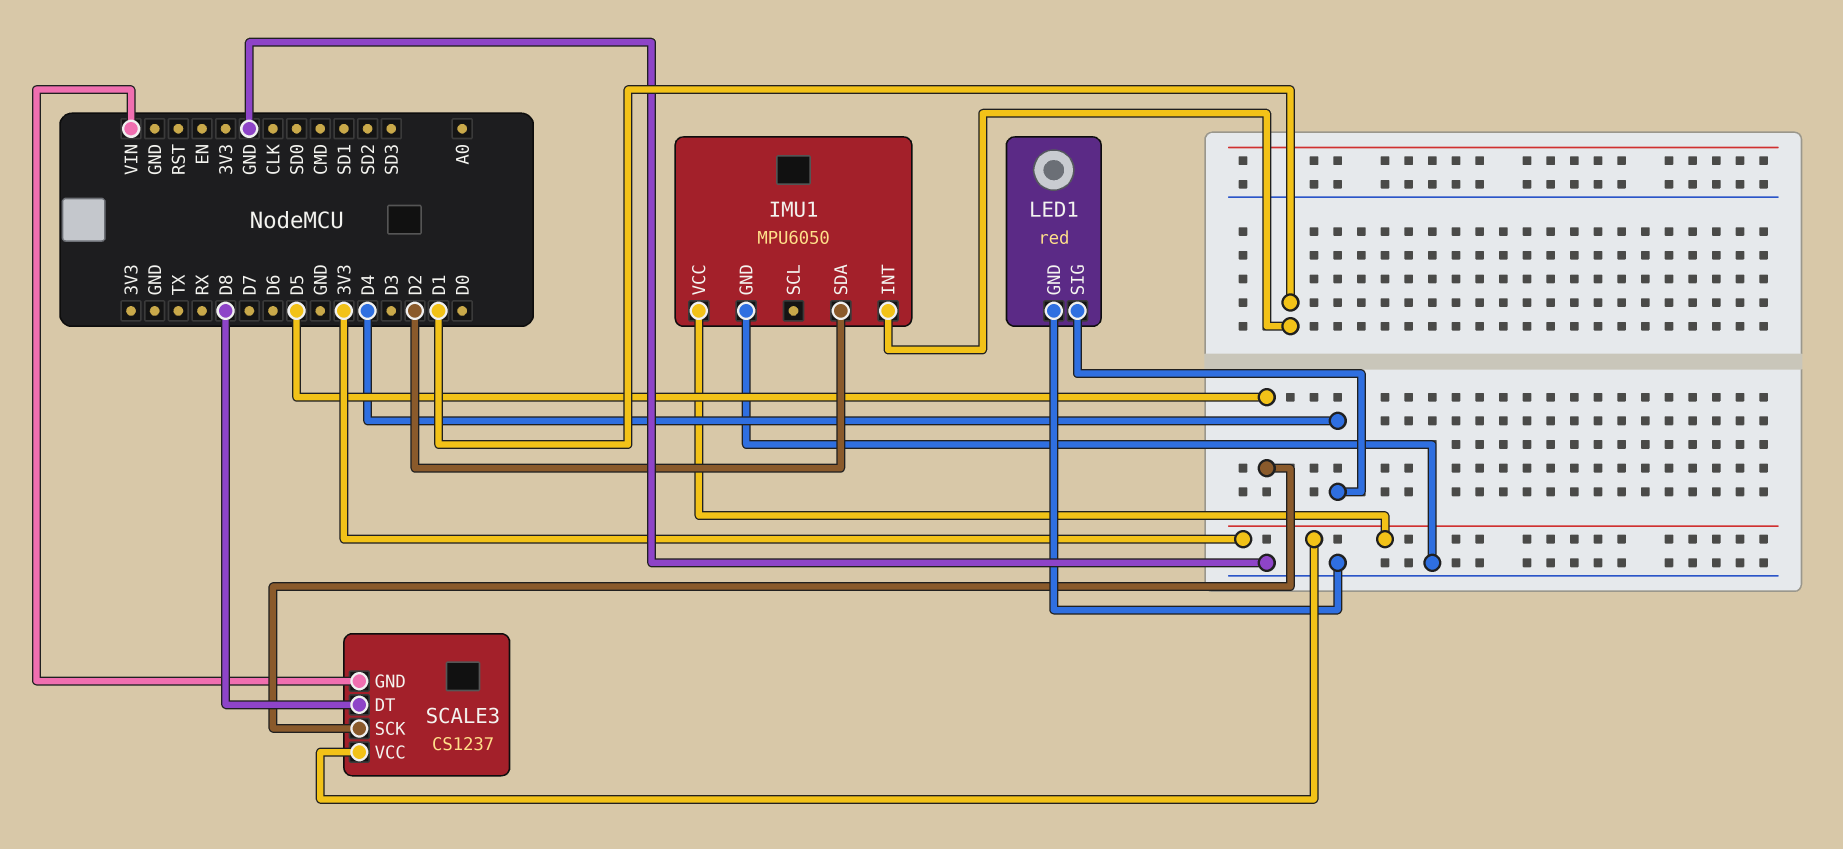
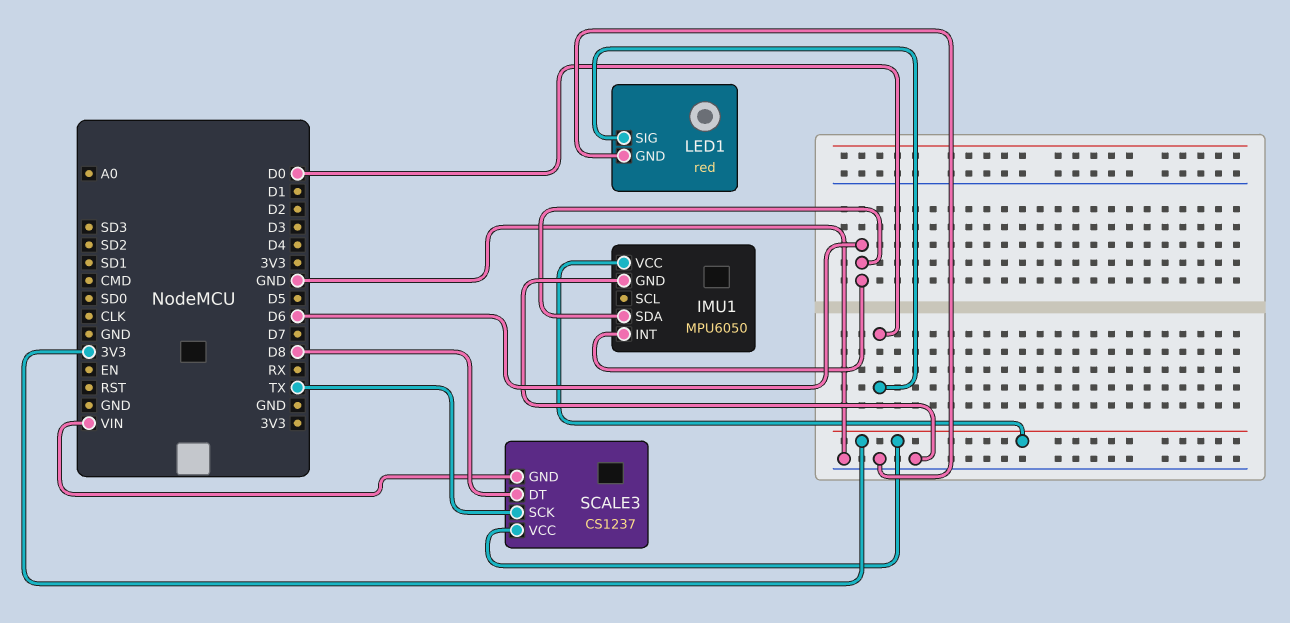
IMU1 pin INT: D1 -> D6
IMU1 pin SDA: D2 -> D6
LED1 pin SIG: D4 -> D0
SCALE3 pin SCK: D5 -> TX

